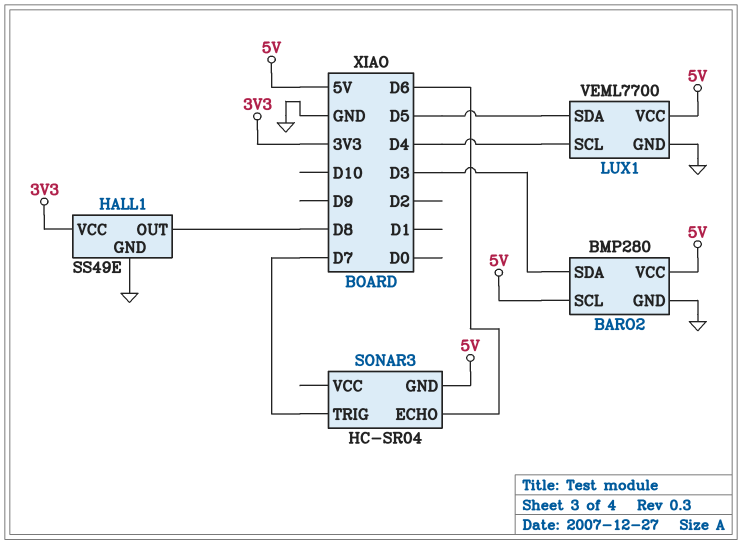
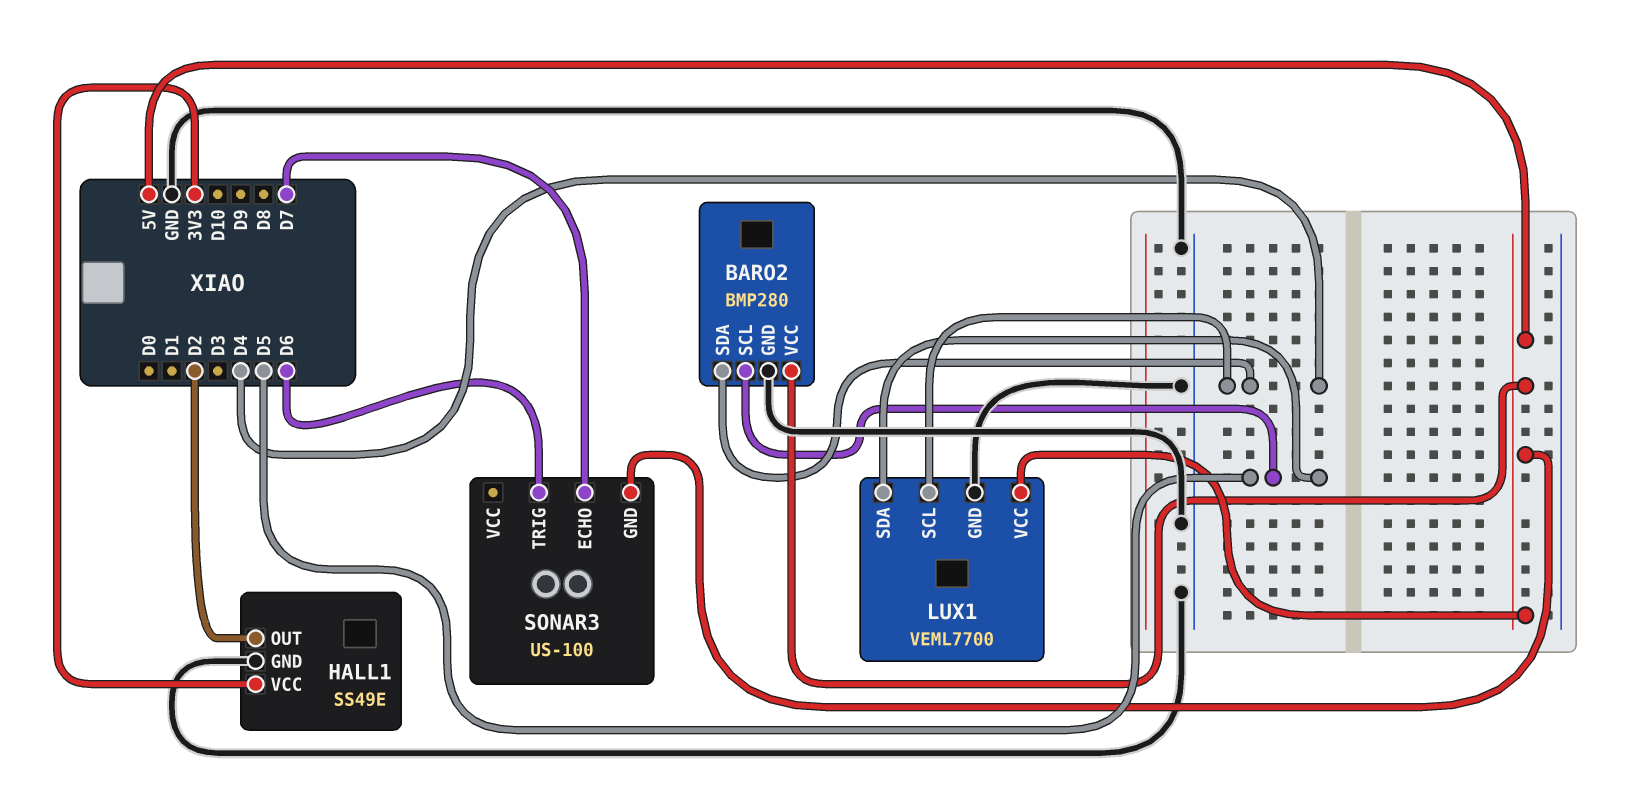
BARO2 pin SCL: 5V -> D5
BARO2 pin SDA: D3 -> D4
HALL1 pin OUT: D8 -> D2
SONAR3: HC-SR04 -> US-100
SONAR3 pin ECHO: D6 -> D7
SONAR3 pin TRIG: D7 -> D6

